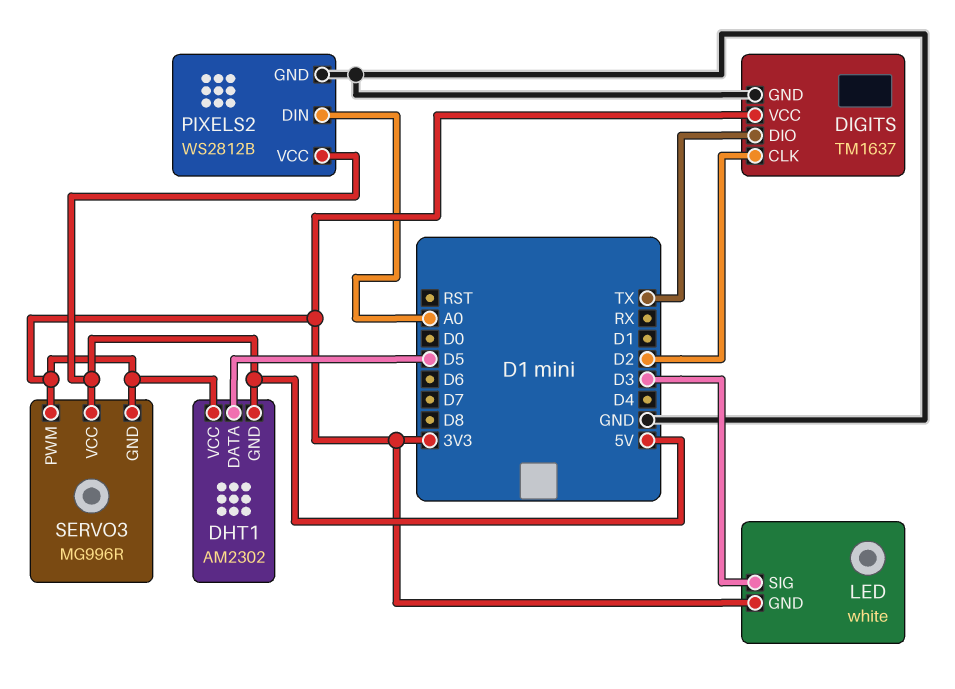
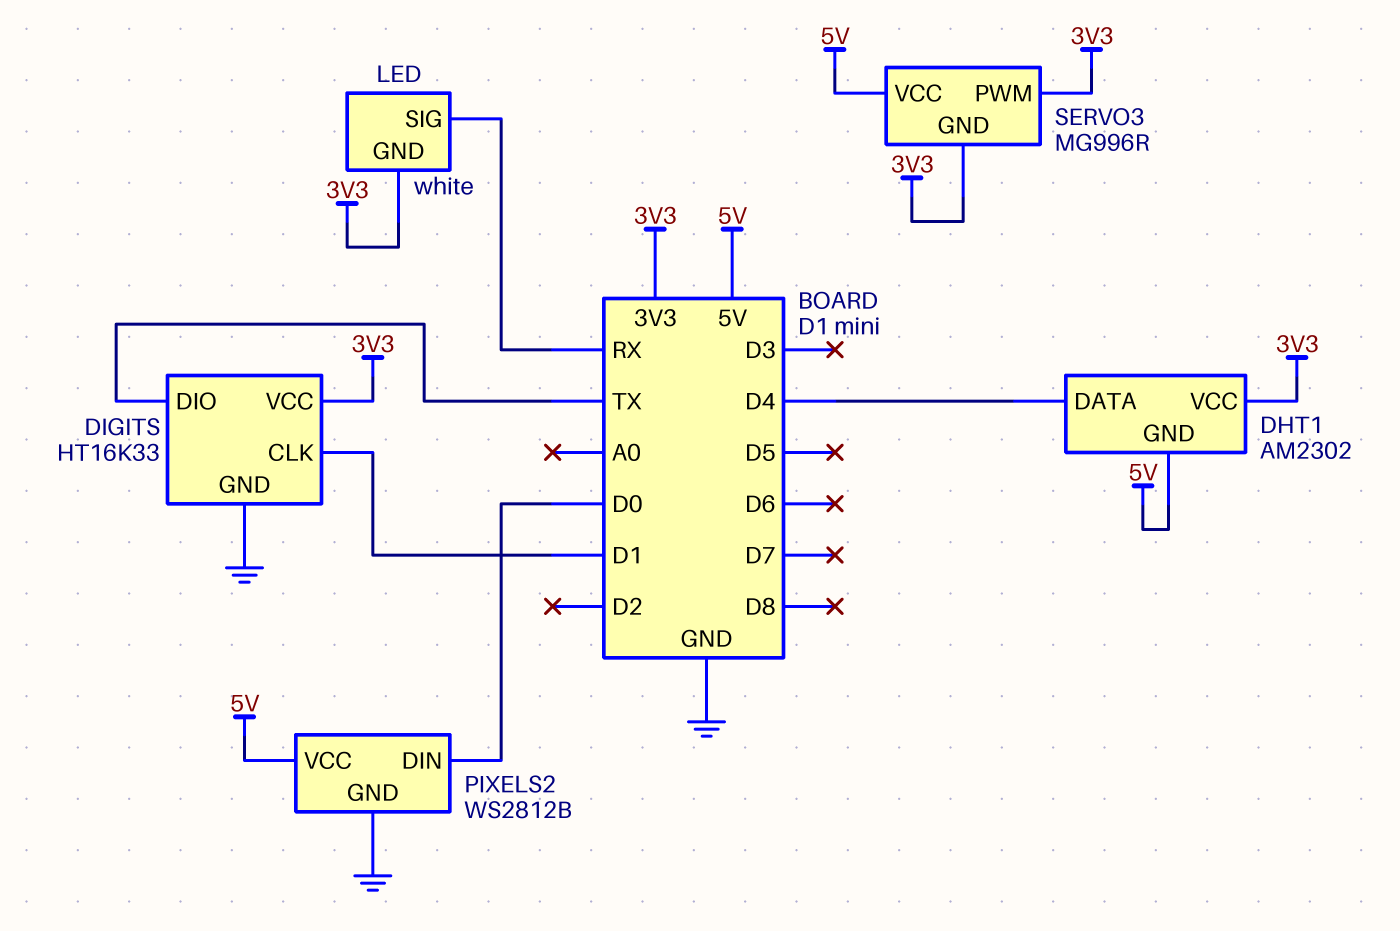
DHT1 pin DATA: D5 -> D4
DIGITS: TM1637 -> HT16K33
DIGITS pin CLK: D2 -> D1
LED pin SIG: D3 -> RX
PIXELS2 pin DIN: A0 -> D0

